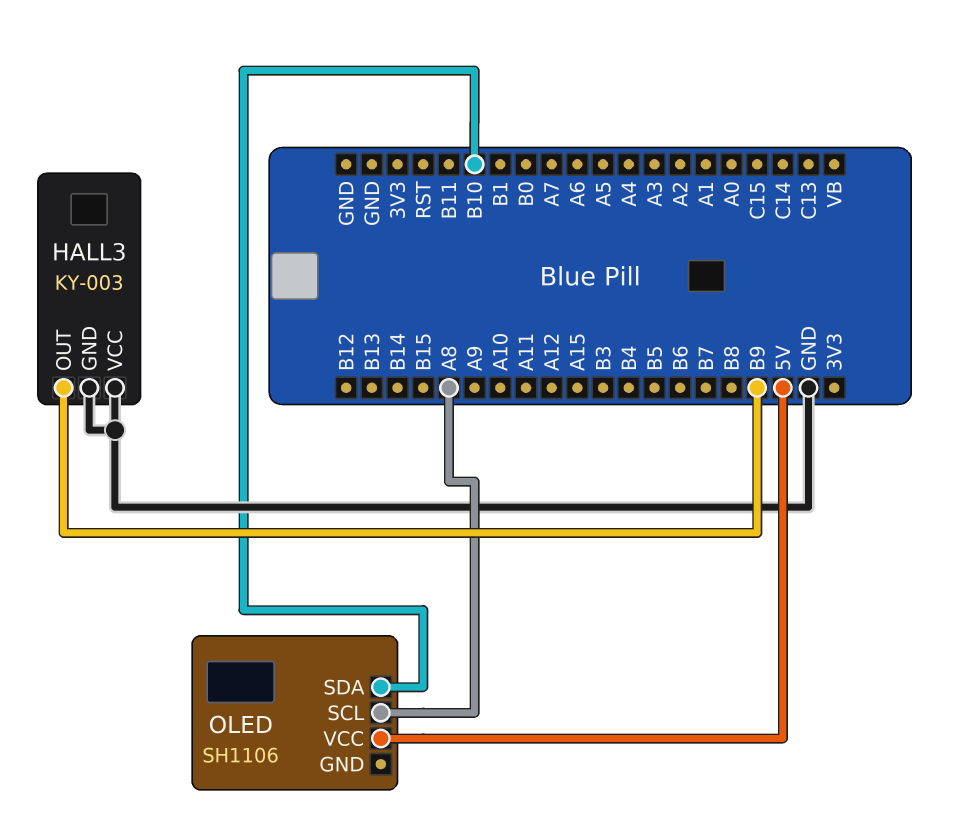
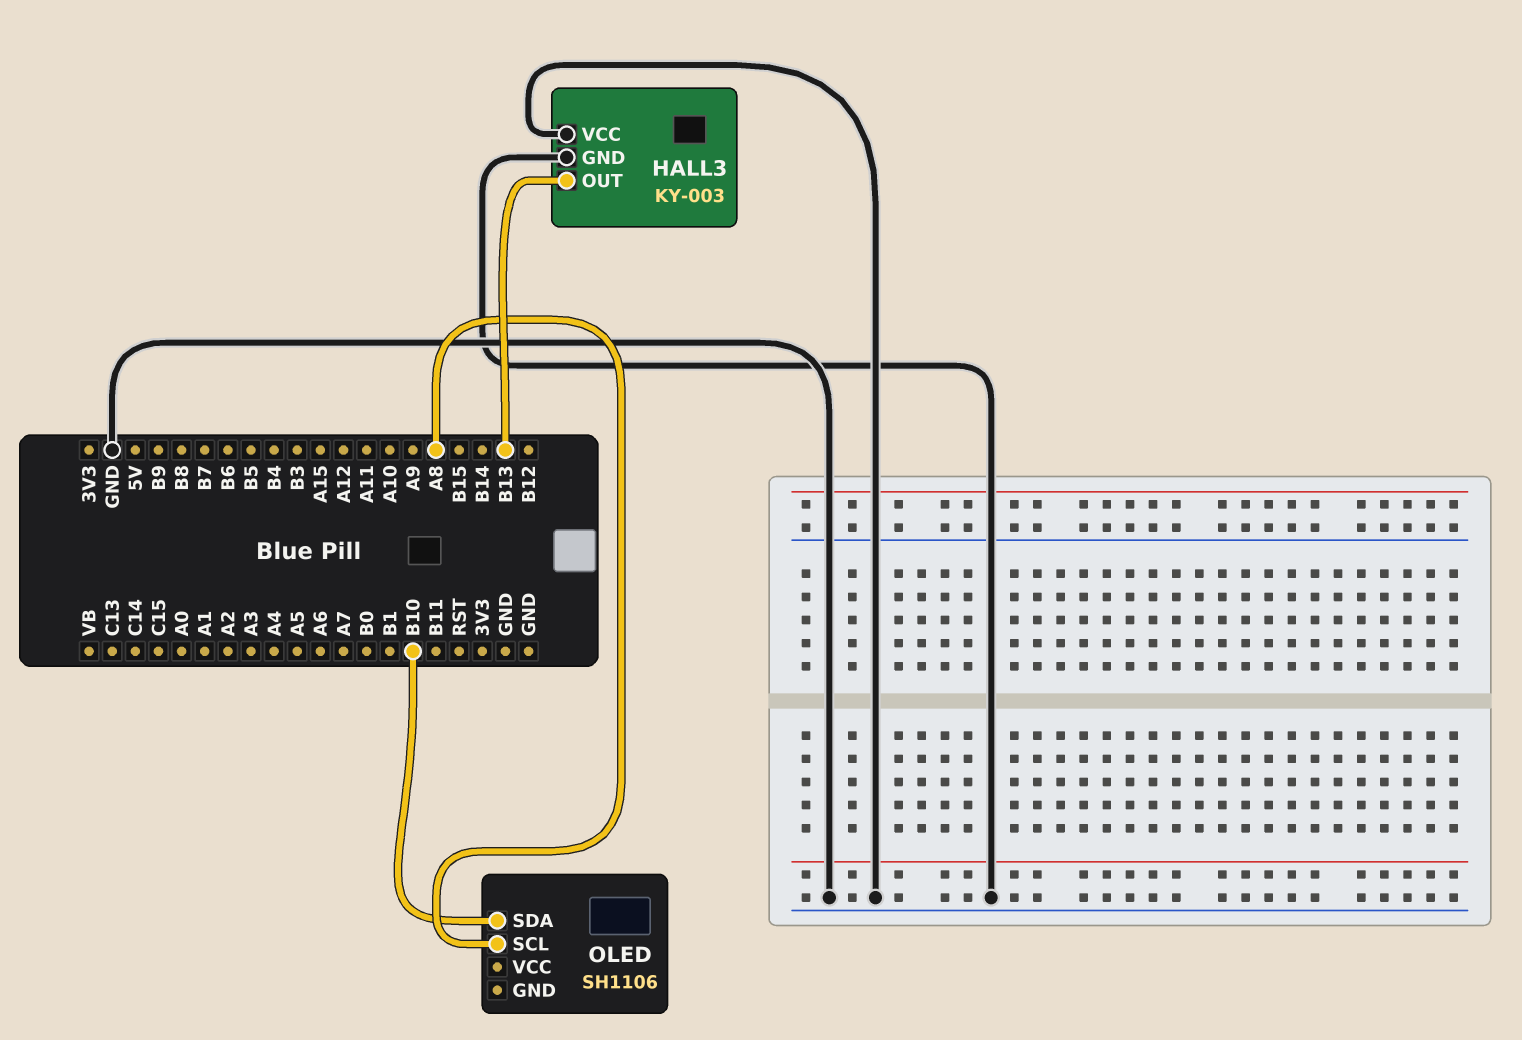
HALL3 pin OUT: B9 -> B13
OLED pin VCC: 5V -> none

